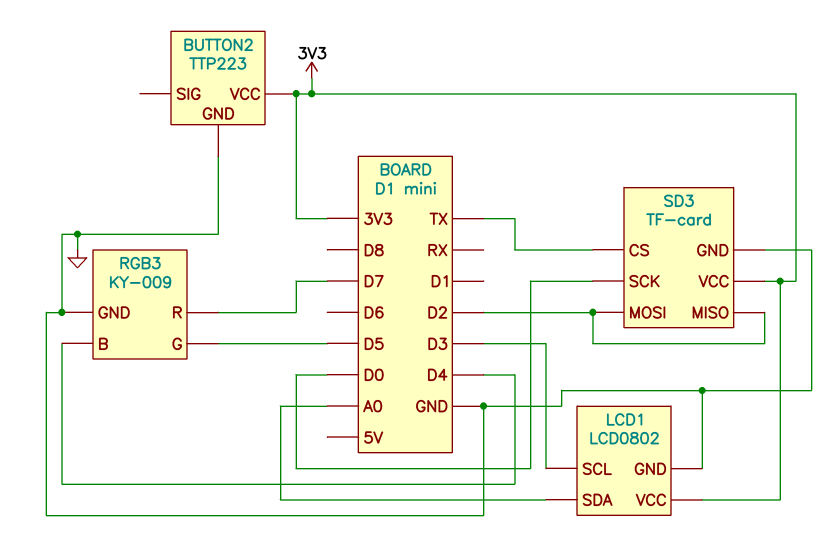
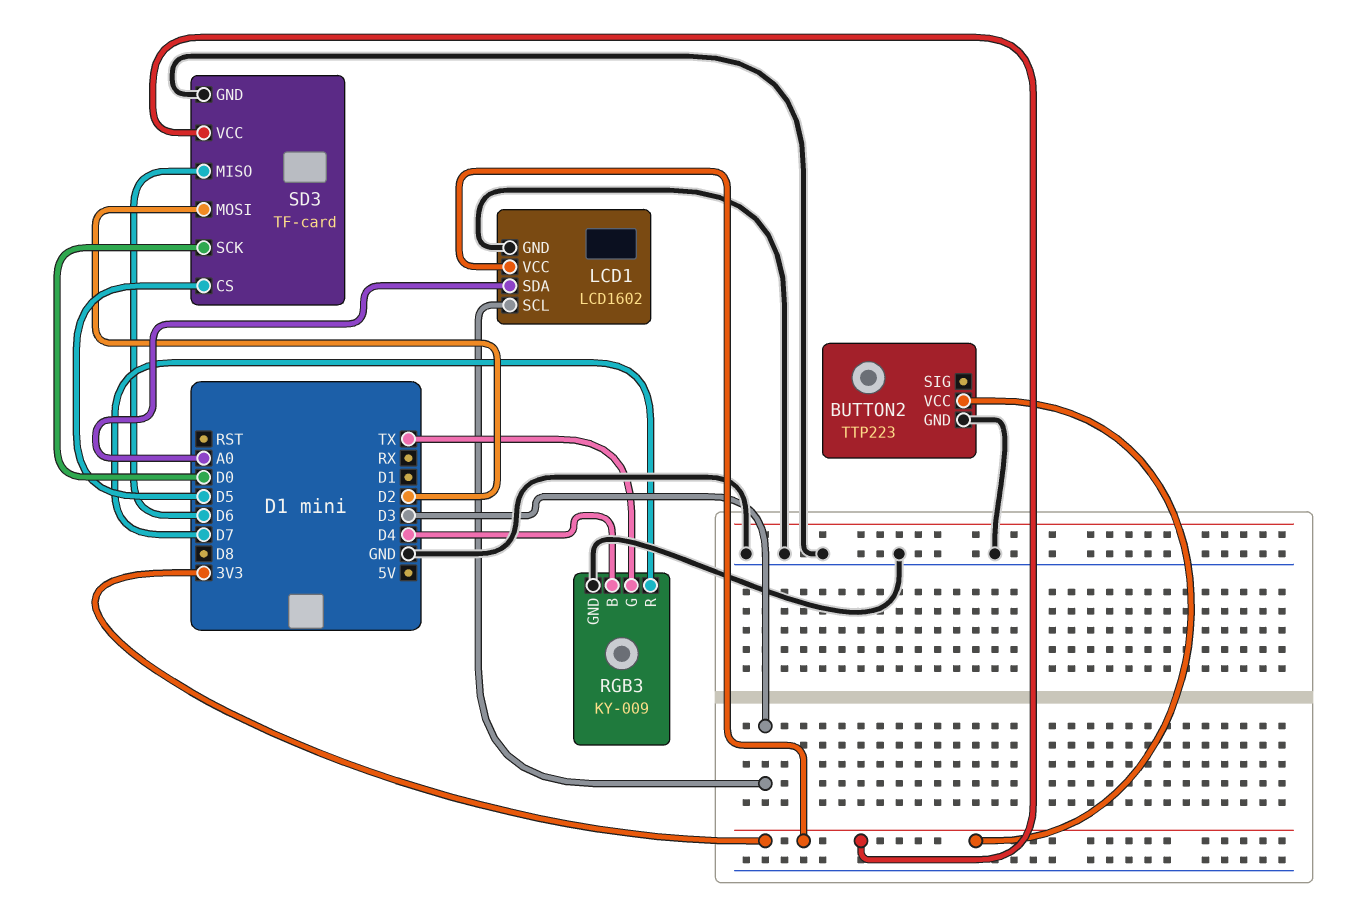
LCD1: LCD0802 -> LCD1602
RGB3 pin G: D5 -> TX
SD3 pin CS: TX -> D5
SD3 pin MISO: D2 -> D6

